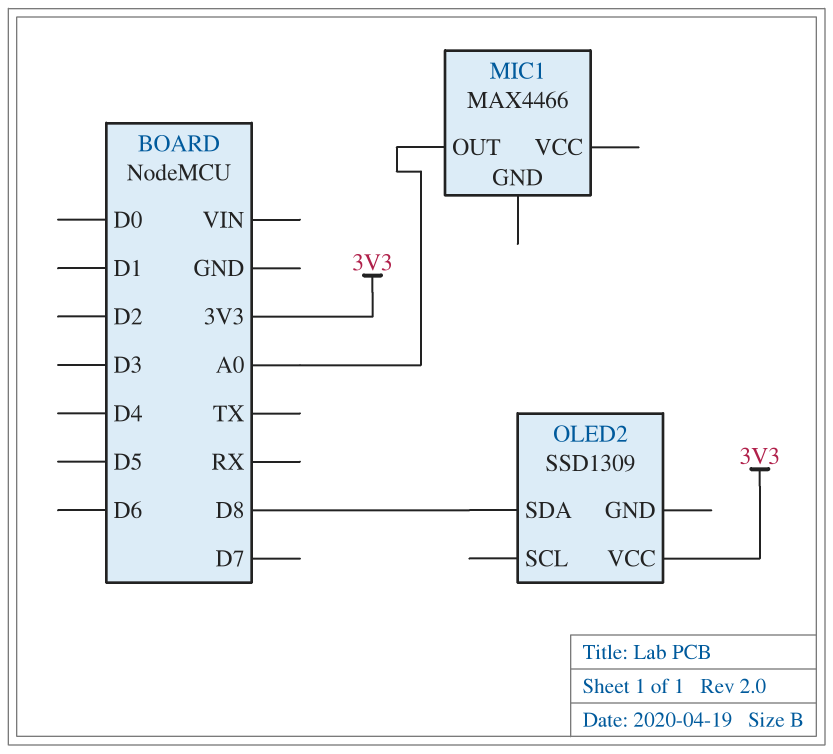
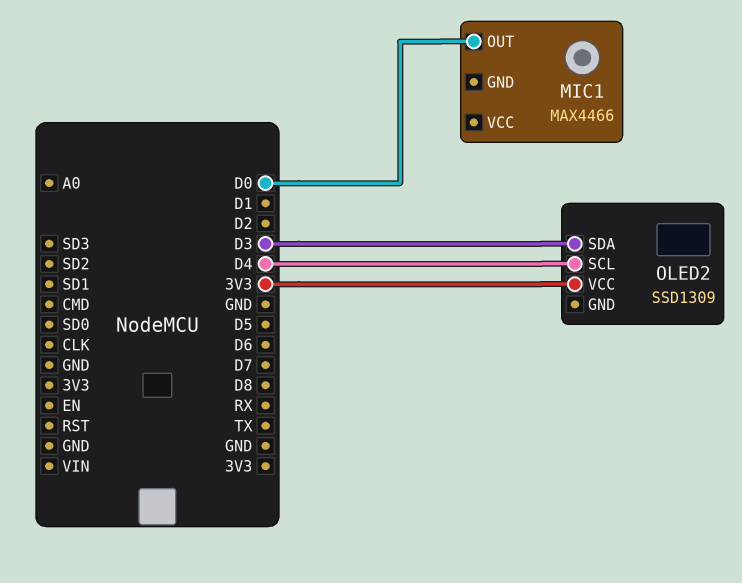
MIC1 pin OUT: A0 -> D0
OLED2 pin SCL: none -> D4
OLED2 pin SDA: D8 -> D3

